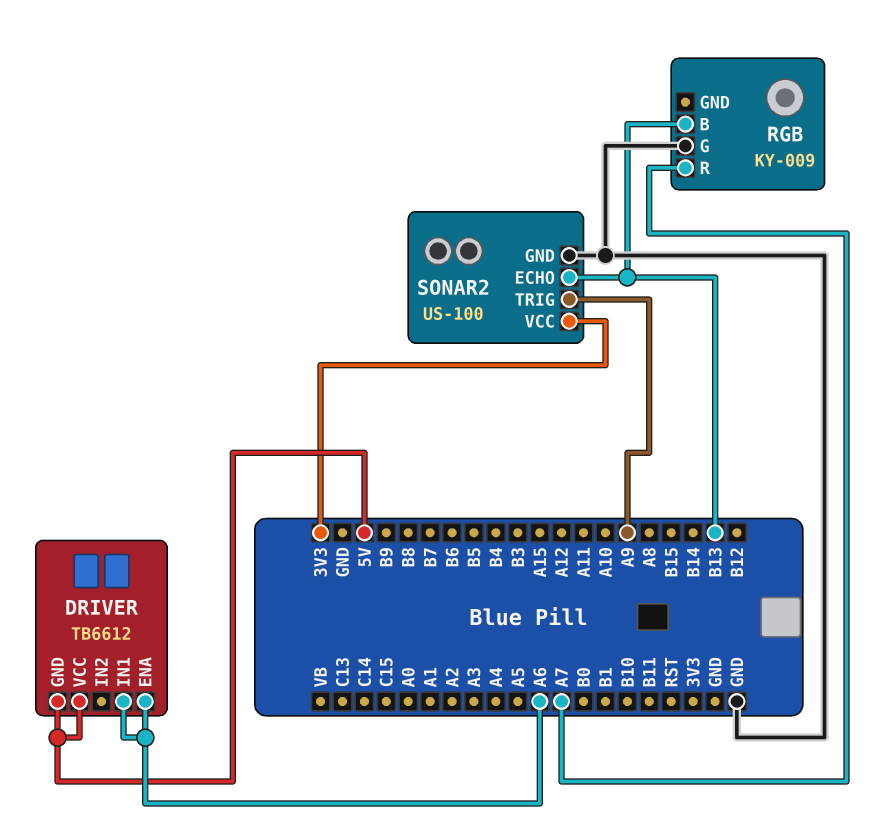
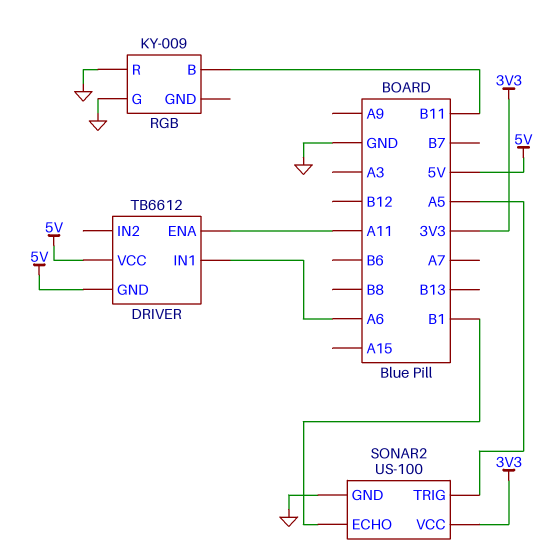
DRIVER pin ENA: A6 -> A11
RGB pin B: B13 -> B11
RGB pin R: A7 -> GND
SONAR2 pin ECHO: B13 -> B1
SONAR2 pin TRIG: A9 -> A5

